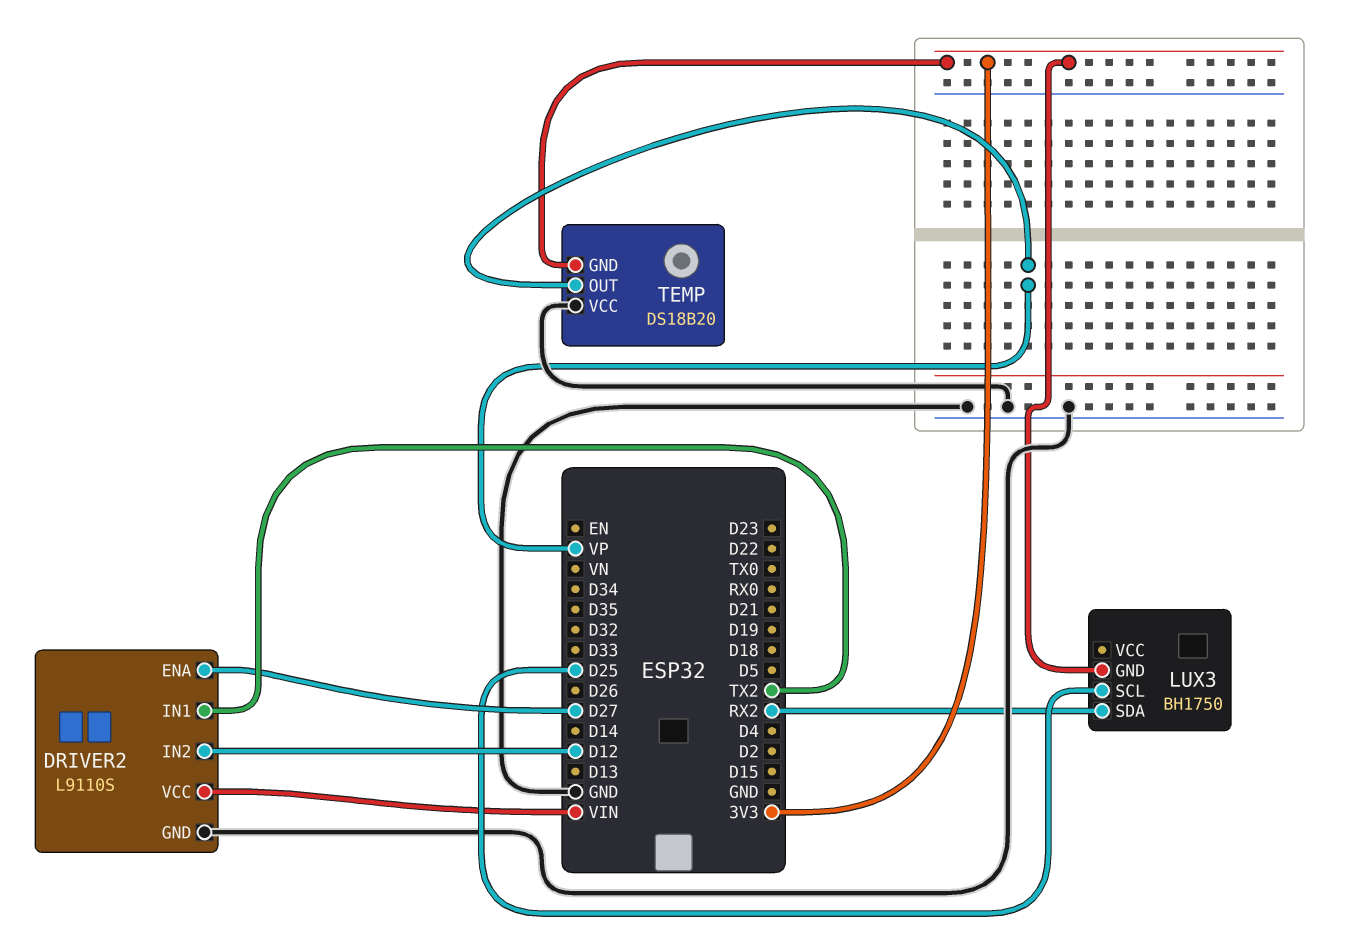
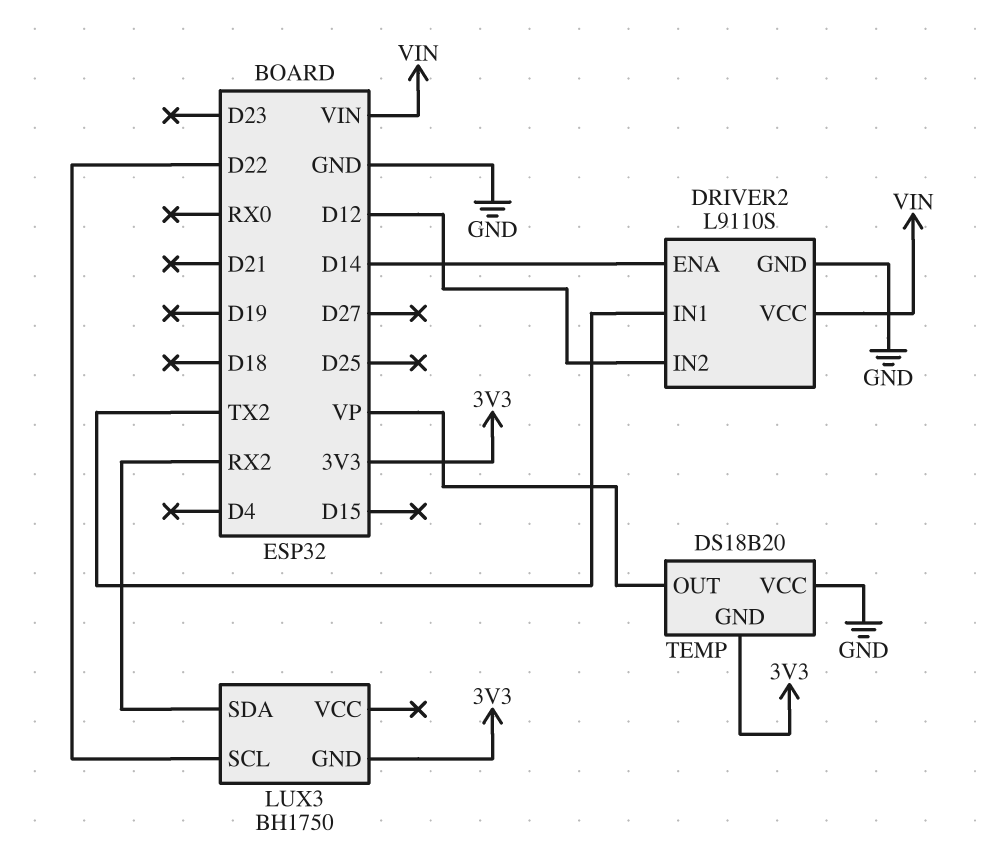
DRIVER2 pin ENA: D27 -> D14
LUX3 pin SCL: D25 -> D22

